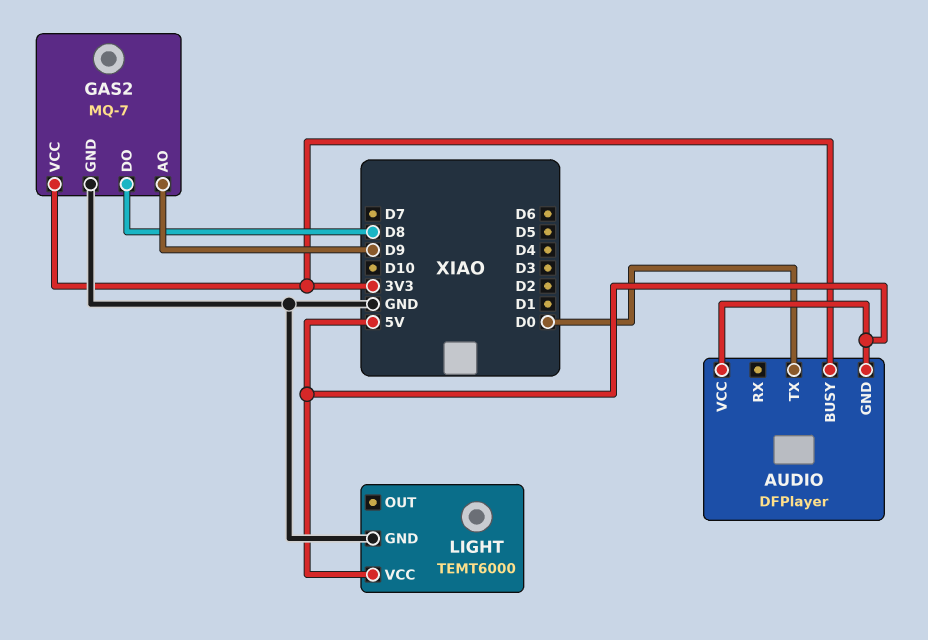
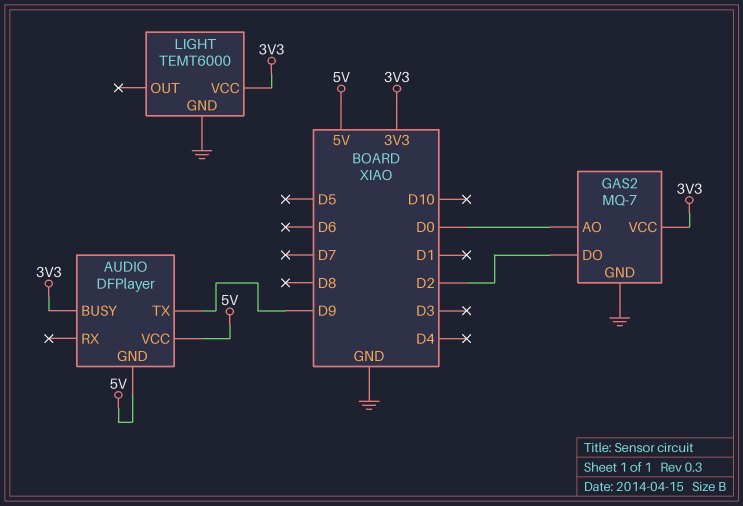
AUDIO pin TX: D0 -> D9
GAS2 pin AO: D9 -> D0
GAS2 pin DO: D8 -> D2
LIGHT pin VCC: 5V -> 3V3

